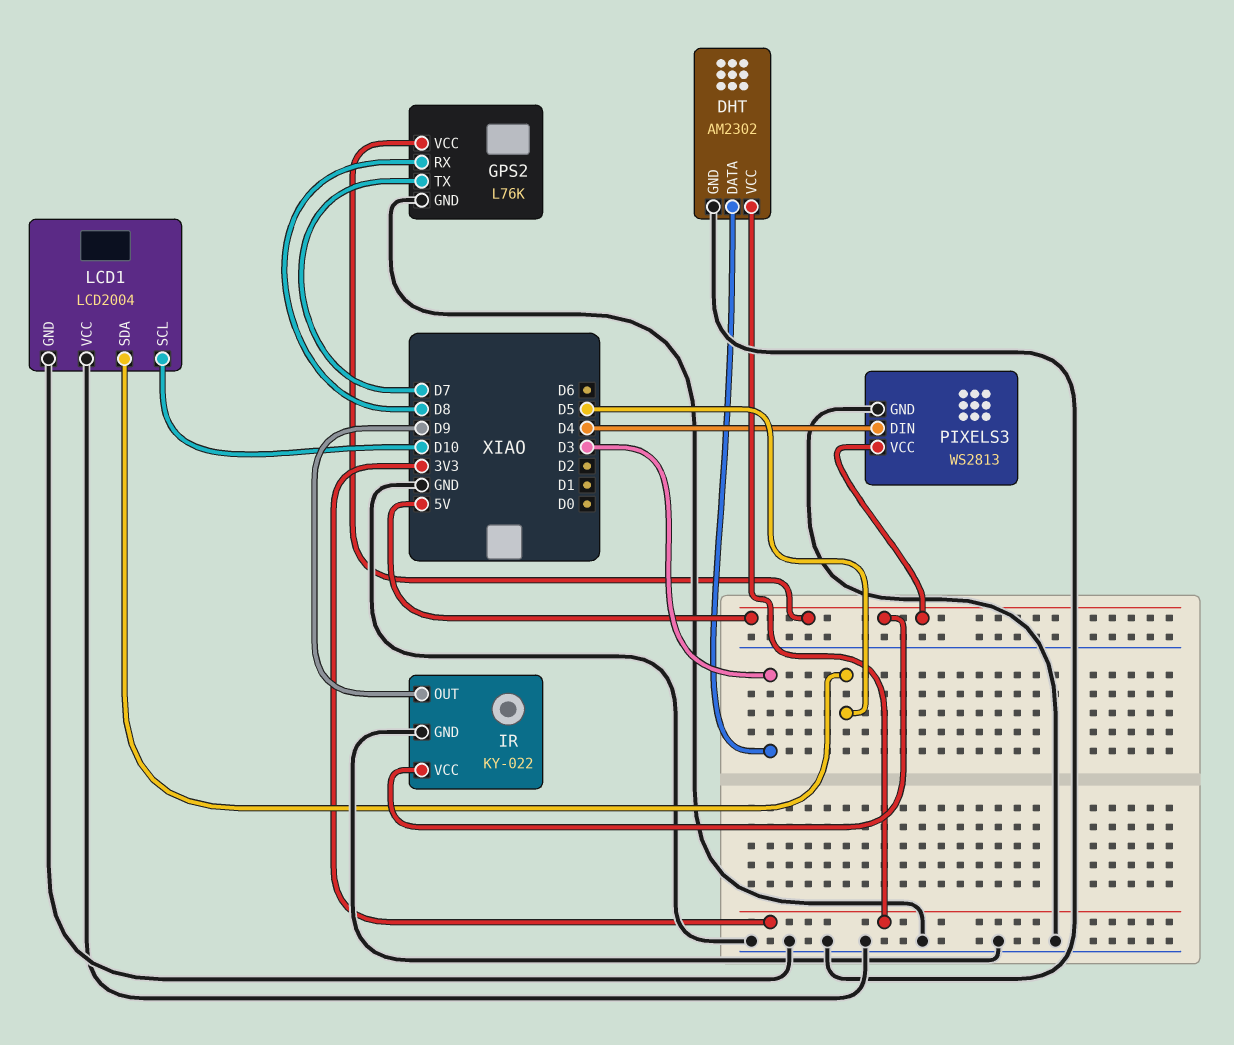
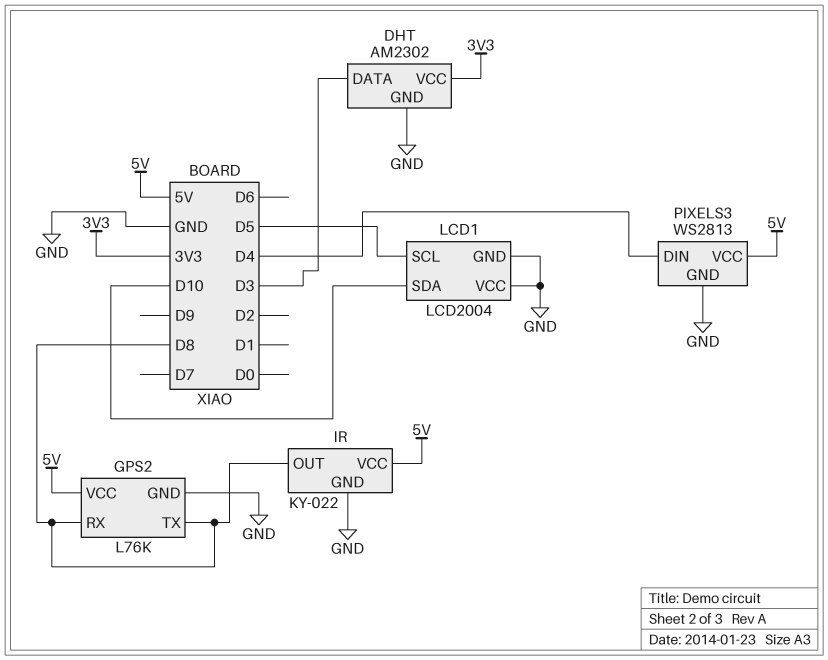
GPS2 pin TX: D7 -> D8
IR pin OUT: D9 -> D8
LCD1 pin SCL: D10 -> D5
LCD1 pin SDA: D5 -> D10

